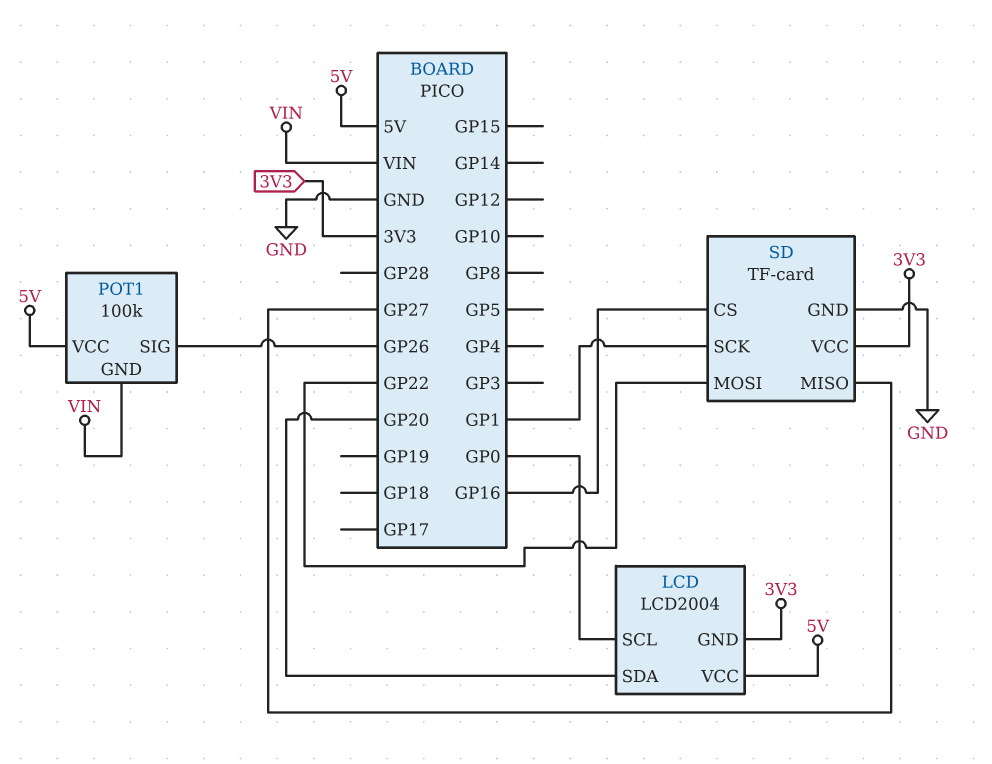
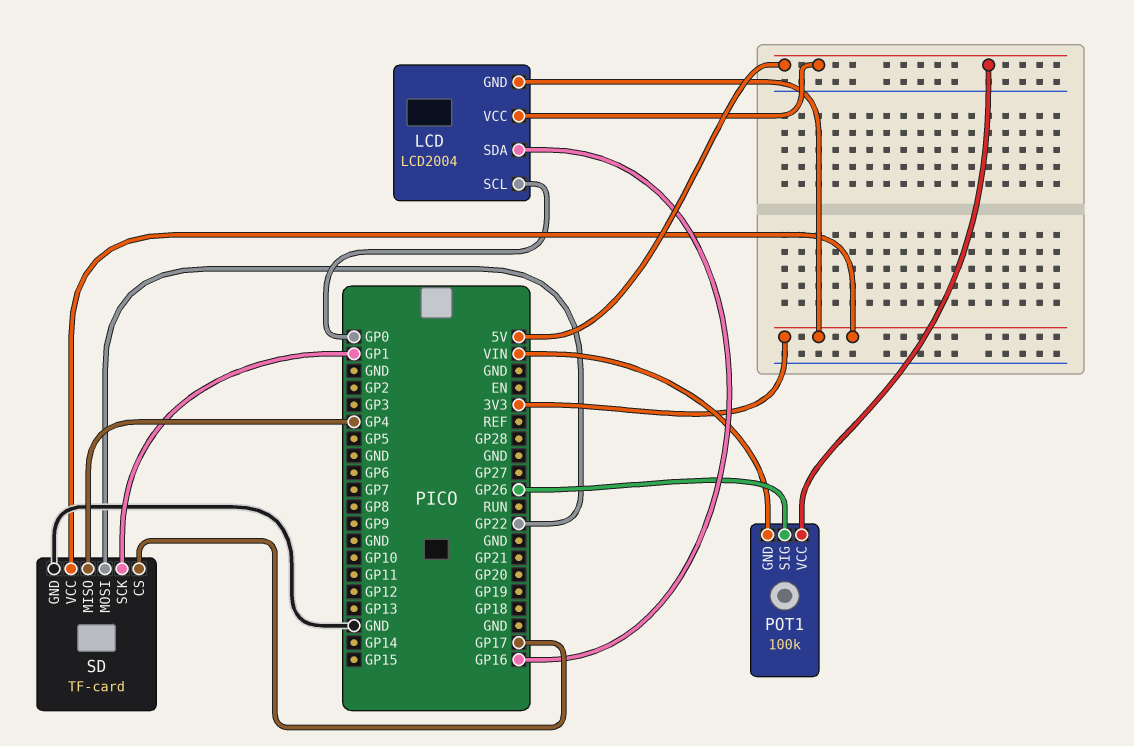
LCD pin SDA: GP20 -> GP16
SD pin CS: GP16 -> GP17
SD pin MISO: GP27 -> GP4

